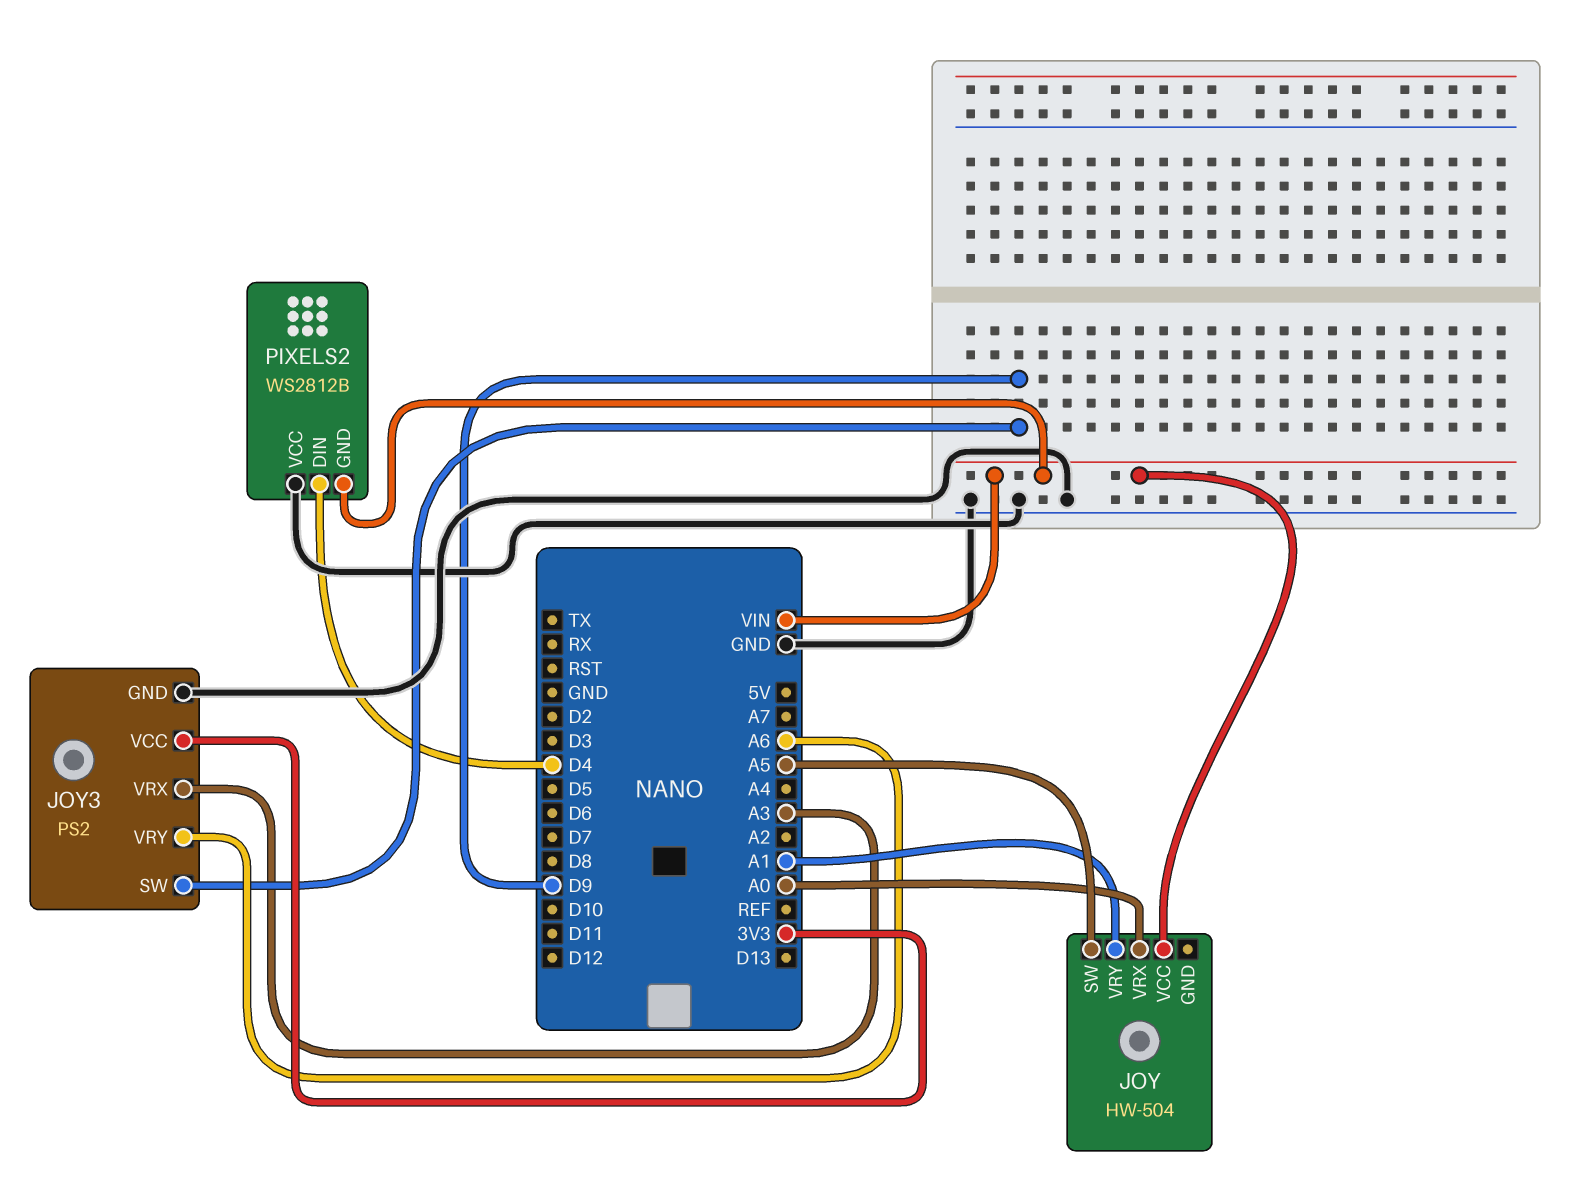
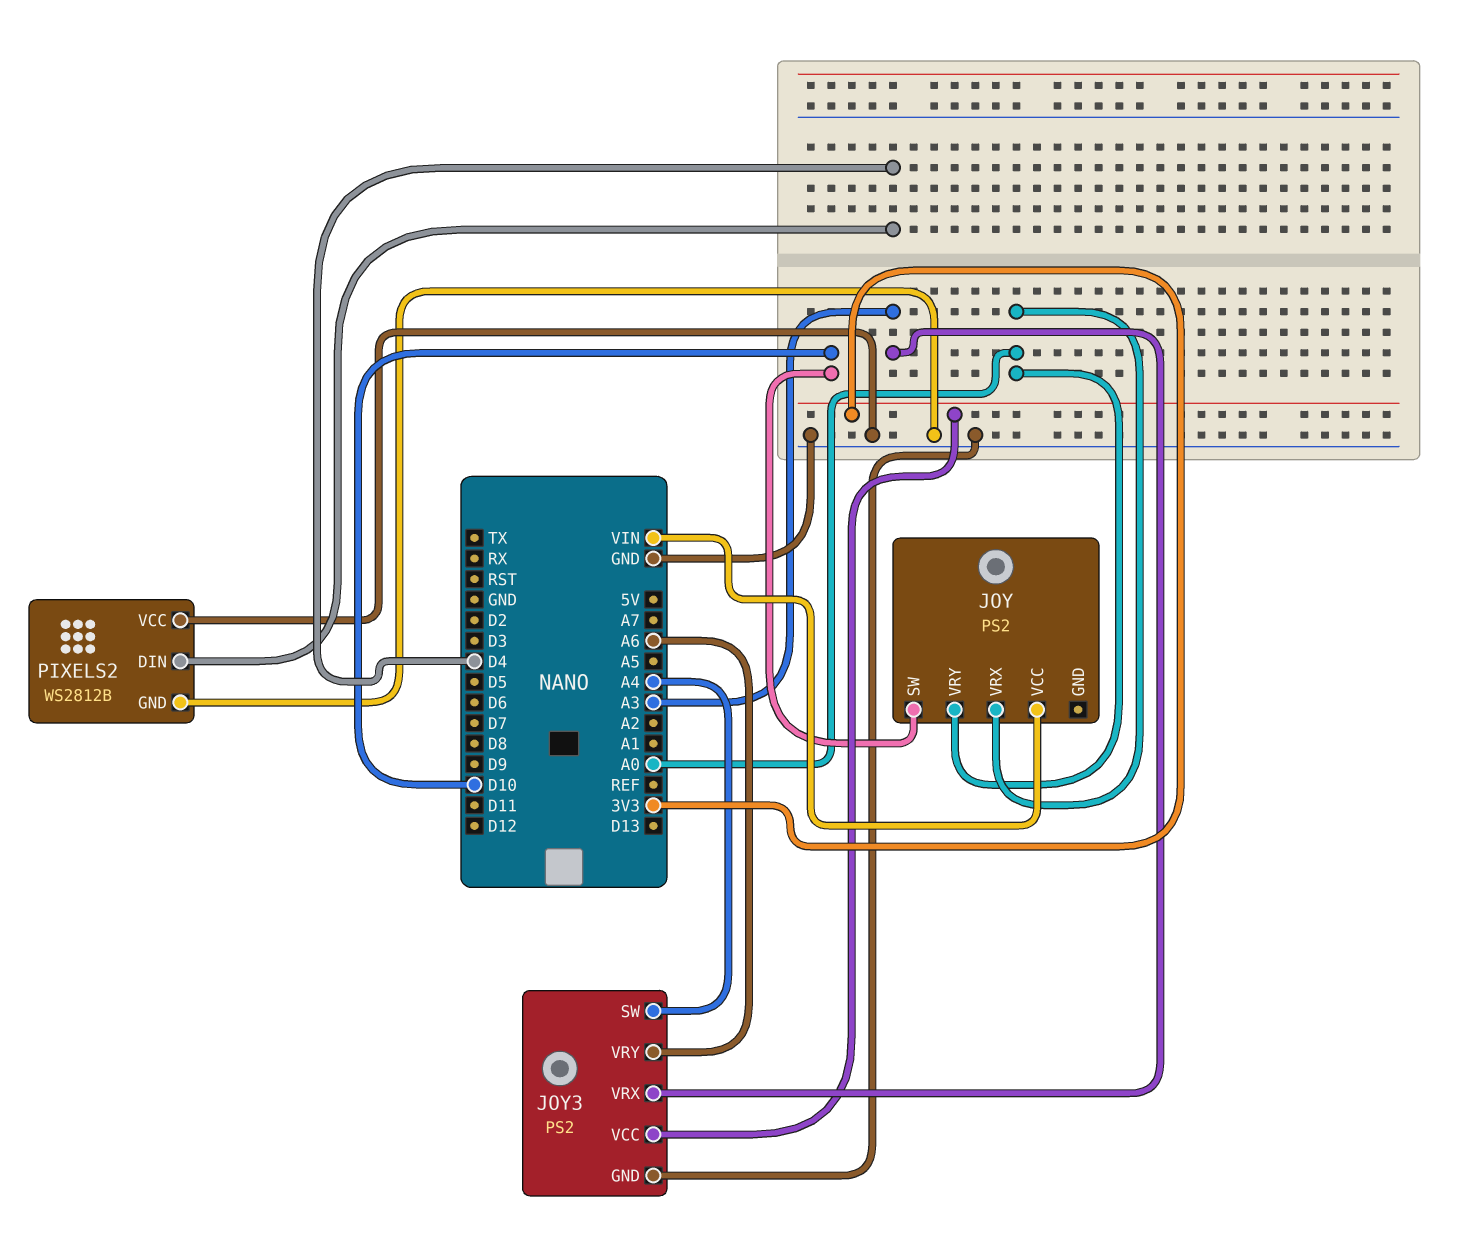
JOY: HW-504 -> PS2
JOY pin SW: A5 -> D10
JOY pin VRY: A1 -> A0
JOY3 pin SW: D9 -> A4
PIXELS2 pin GND: VIN -> GND

